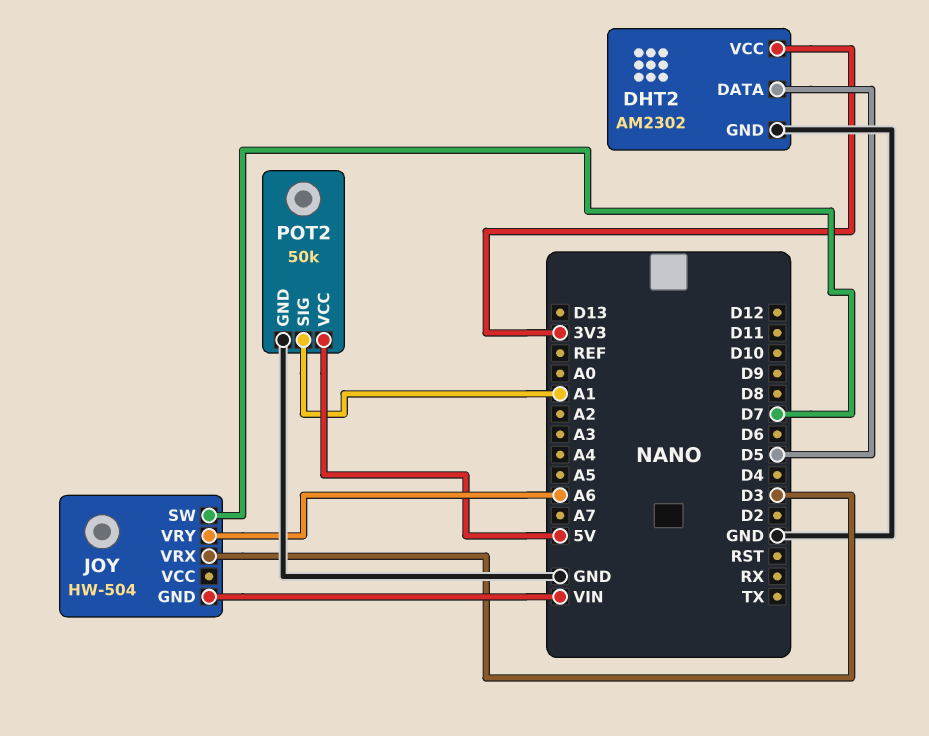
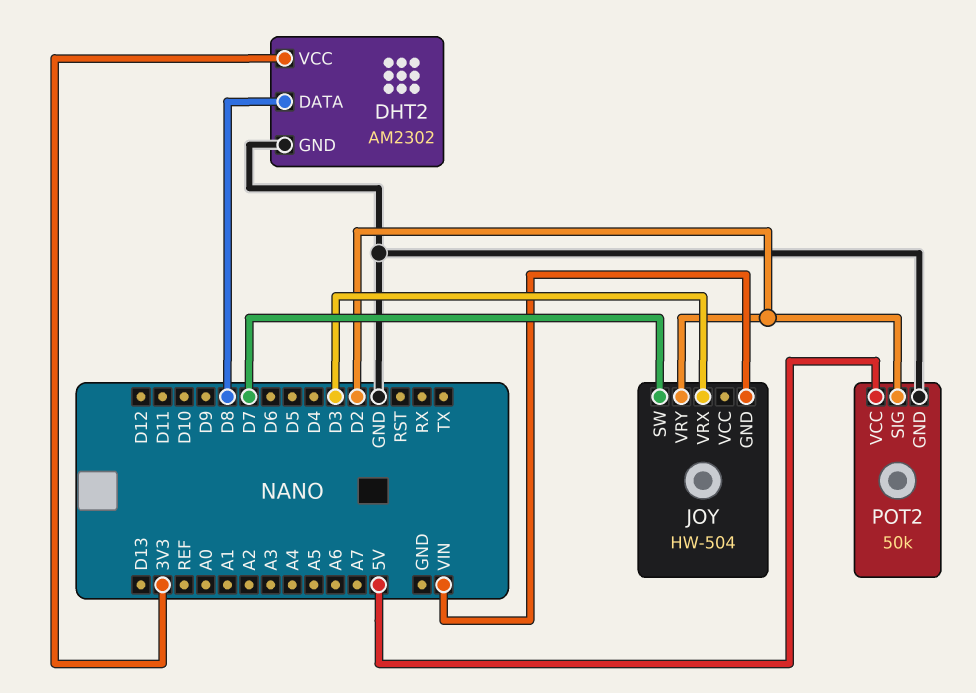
DHT2 pin DATA: D5 -> D8
JOY pin VRY: A6 -> D2
POT2 pin SIG: A1 -> D2

